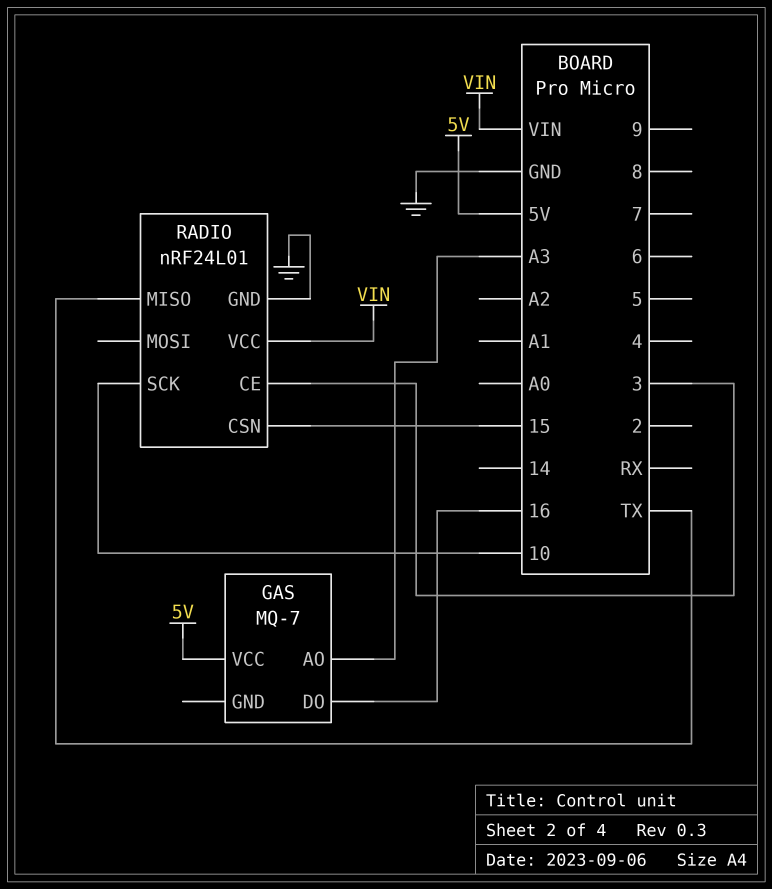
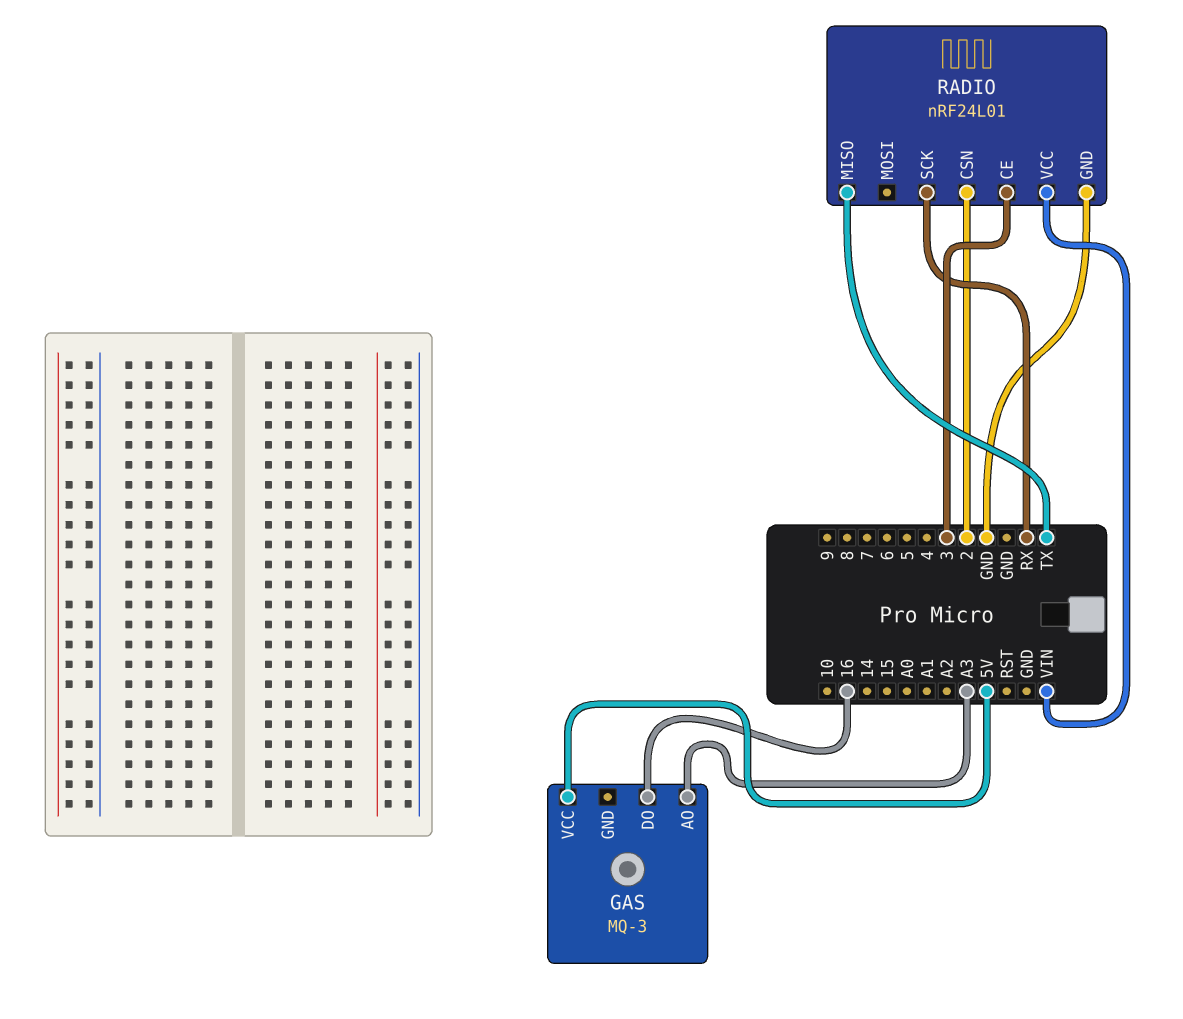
GAS: MQ-7 -> MQ-3
RADIO pin CSN: 15 -> 2
RADIO pin SCK: 10 -> RX

